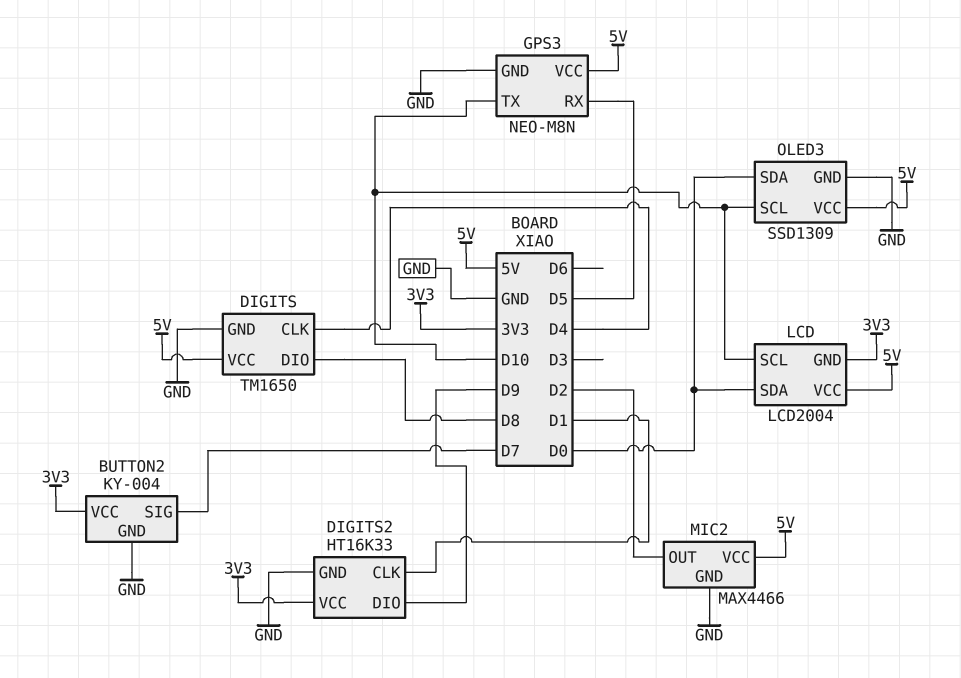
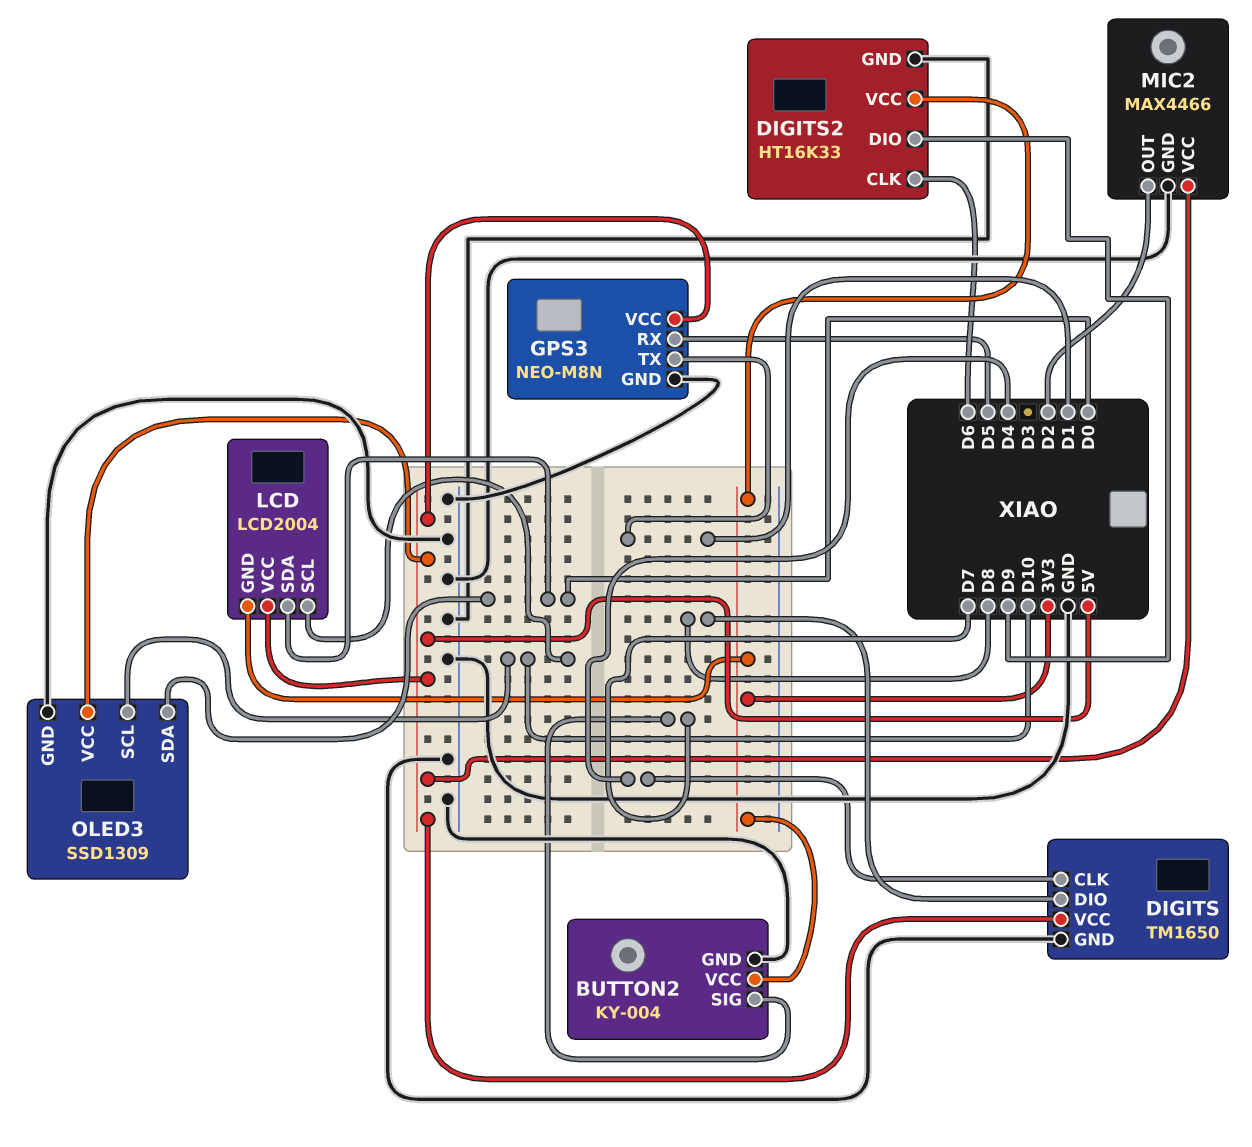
DIGITS2 pin CLK: D1 -> D6
GPS3 pin TX: D10 -> D1

